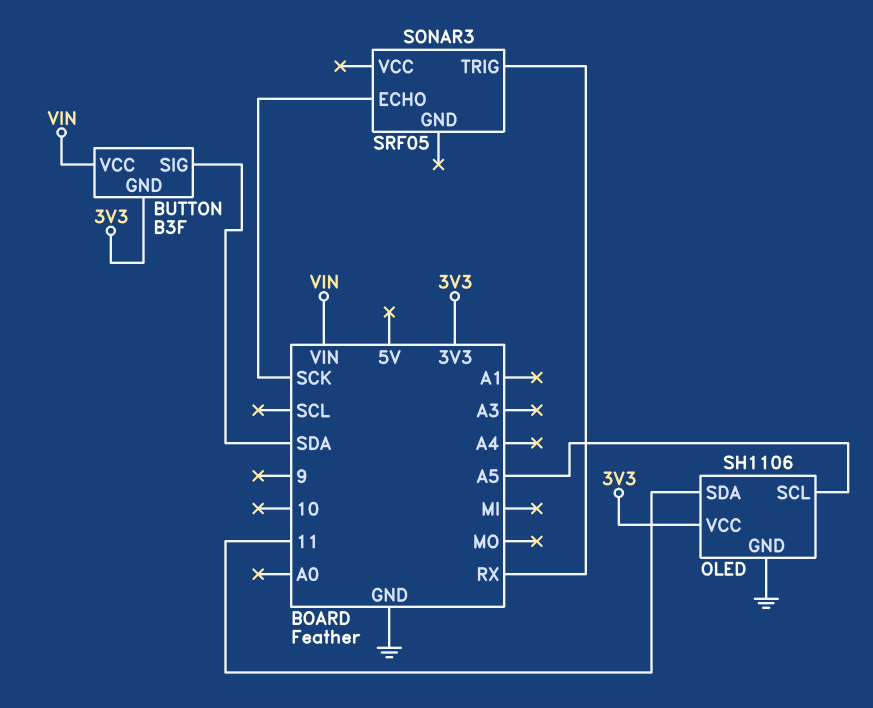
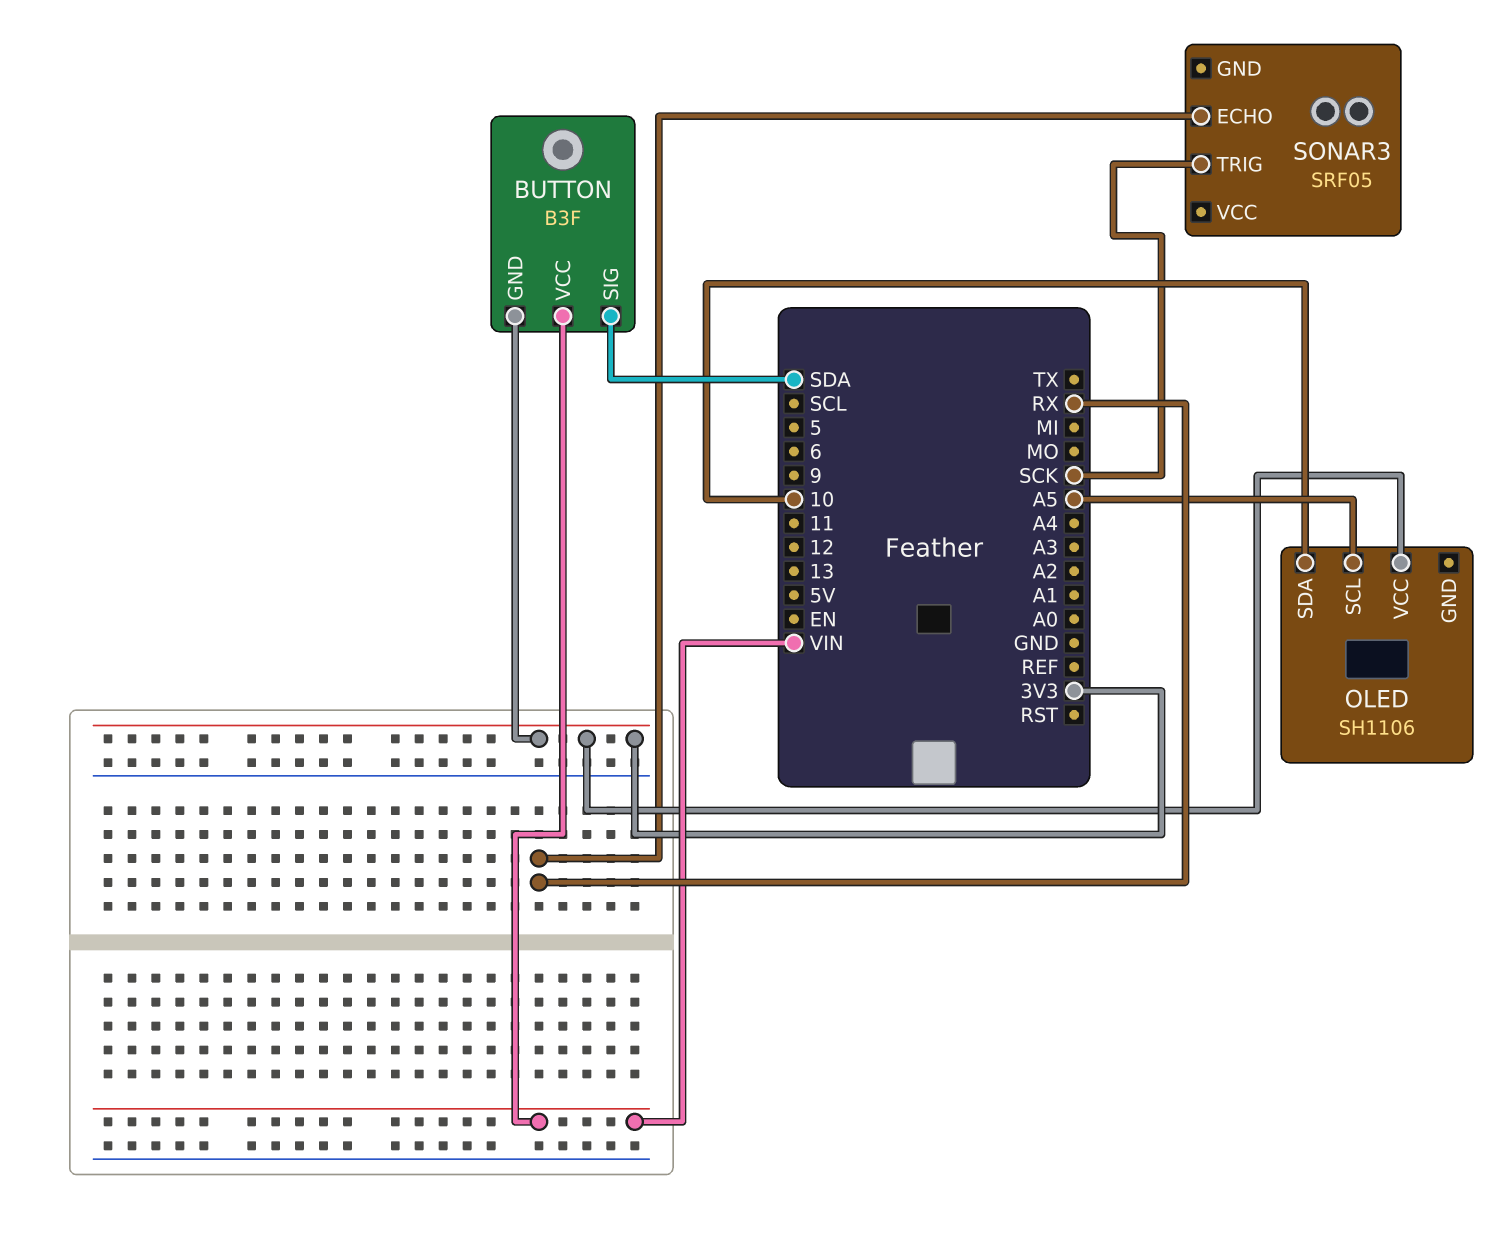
OLED pin GND: GND -> none
OLED pin SDA: 11 -> 10
SONAR3 pin ECHO: SCK -> RX
SONAR3 pin TRIG: RX -> SCK

